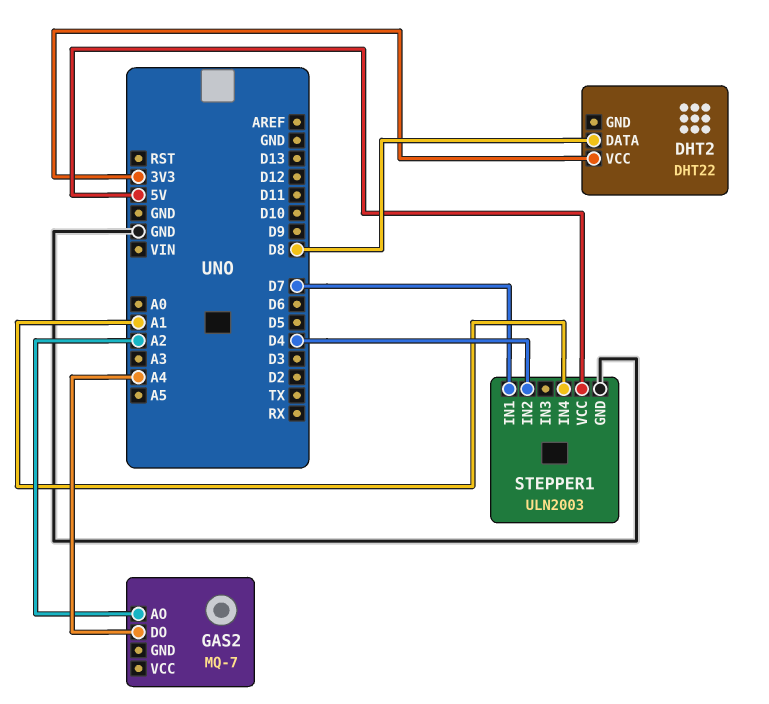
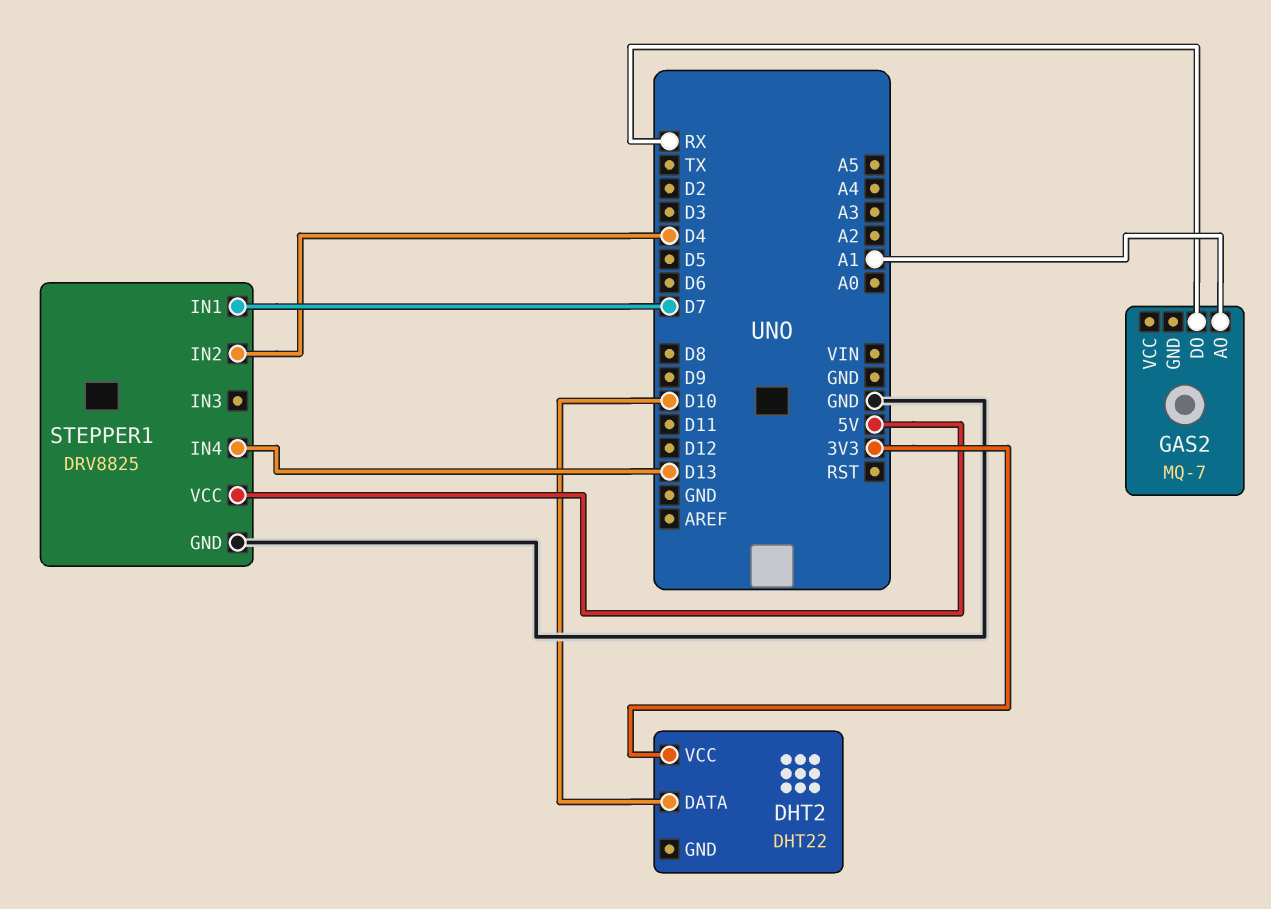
DHT2 pin DATA: D8 -> D10
GAS2 pin AO: A2 -> A1
GAS2 pin DO: A4 -> RX
STEPPER1: ULN2003 -> DRV8825
STEPPER1 pin IN4: A1 -> D13

